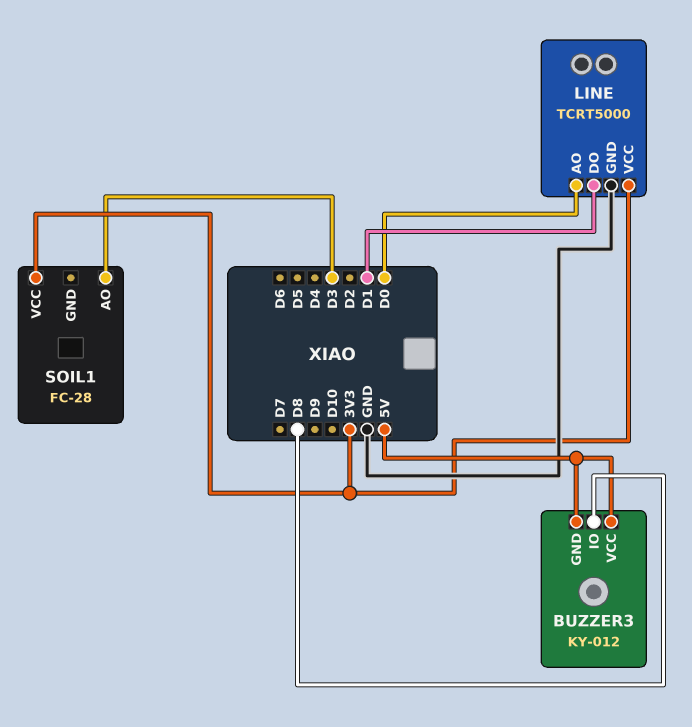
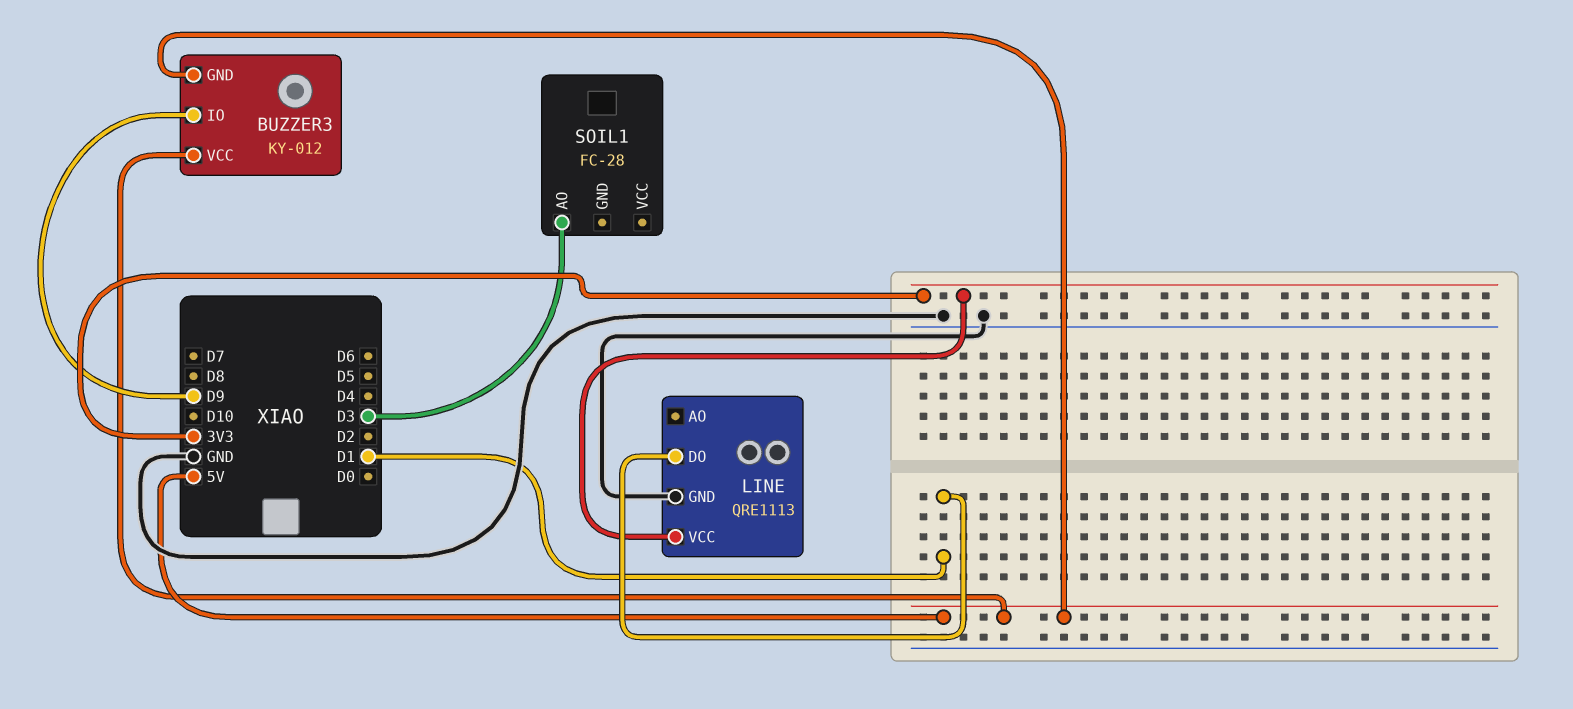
BUZZER3 pin IO: D8 -> D9
LINE: TCRT5000 -> QRE1113
LINE pin AO: D0 -> none
SOIL1 pin VCC: 3V3 -> none

